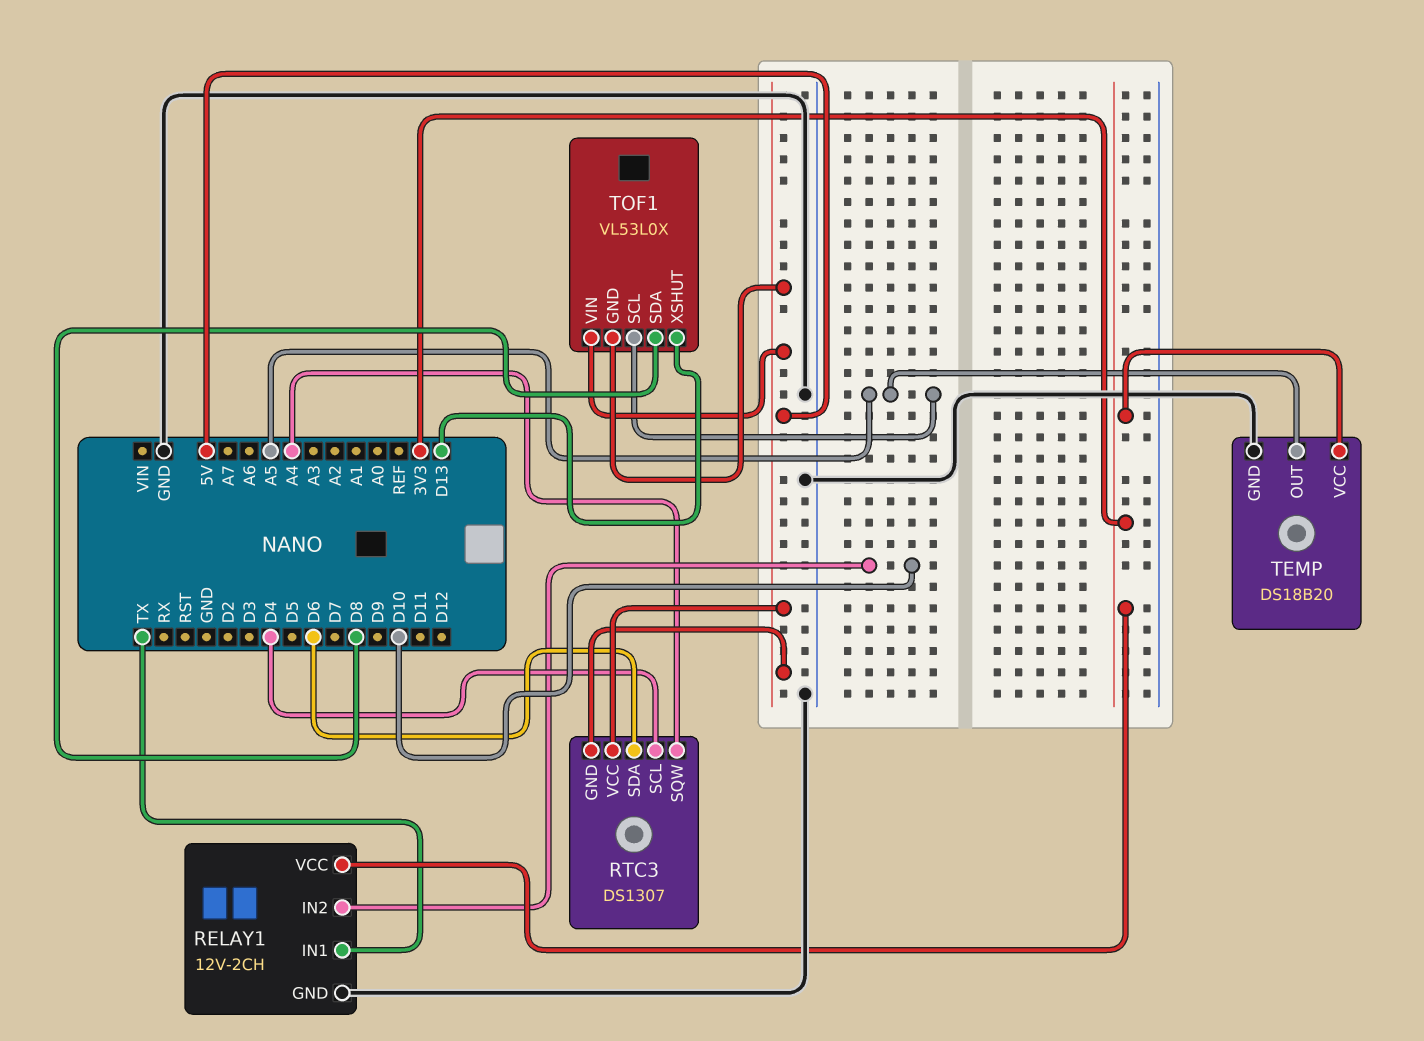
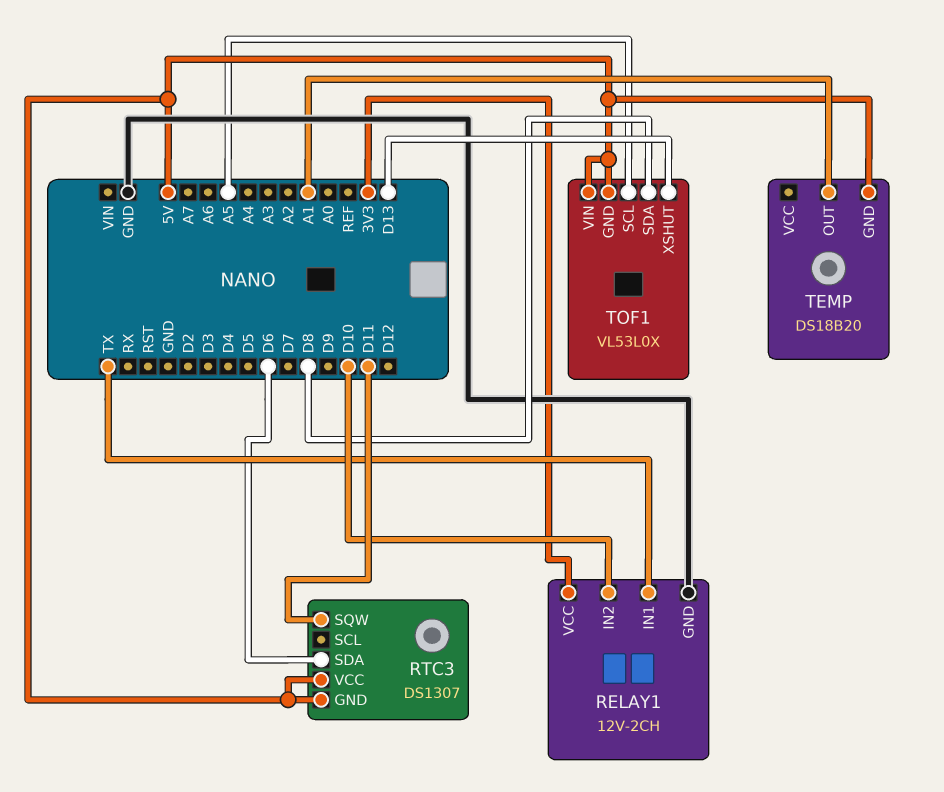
RTC3 pin SCL: D4 -> none
RTC3 pin SQW: A4 -> D11
TEMP pin GND: GND -> 5V
TEMP pin OUT: A5 -> A1
TEMP pin VCC: 3V3 -> none

